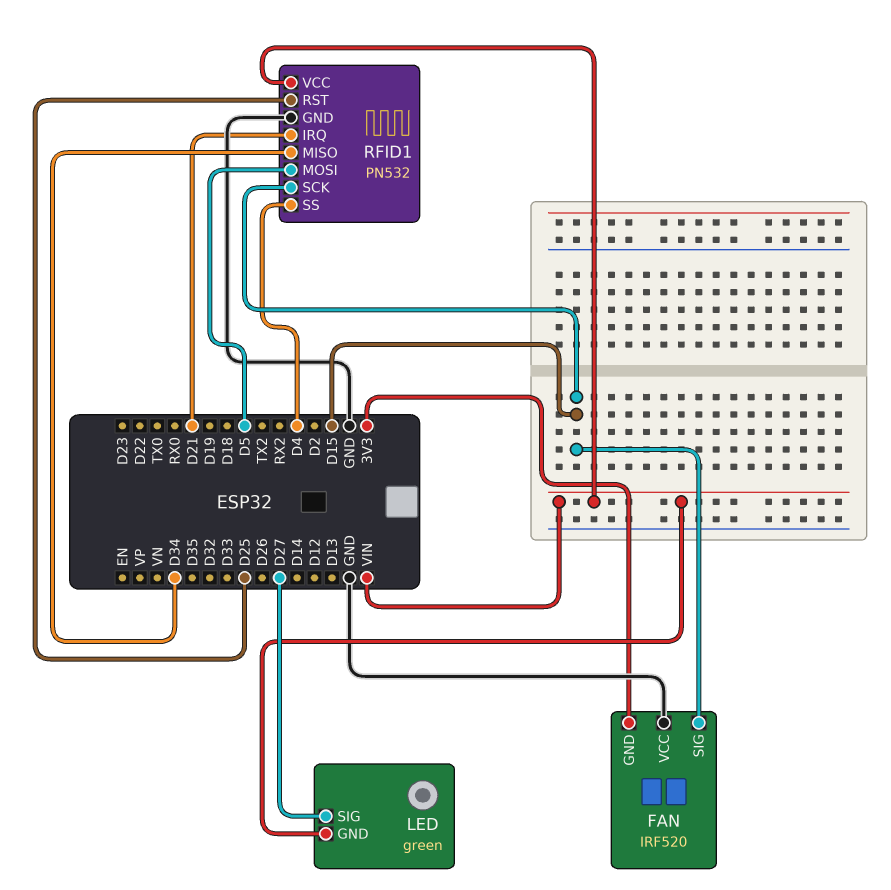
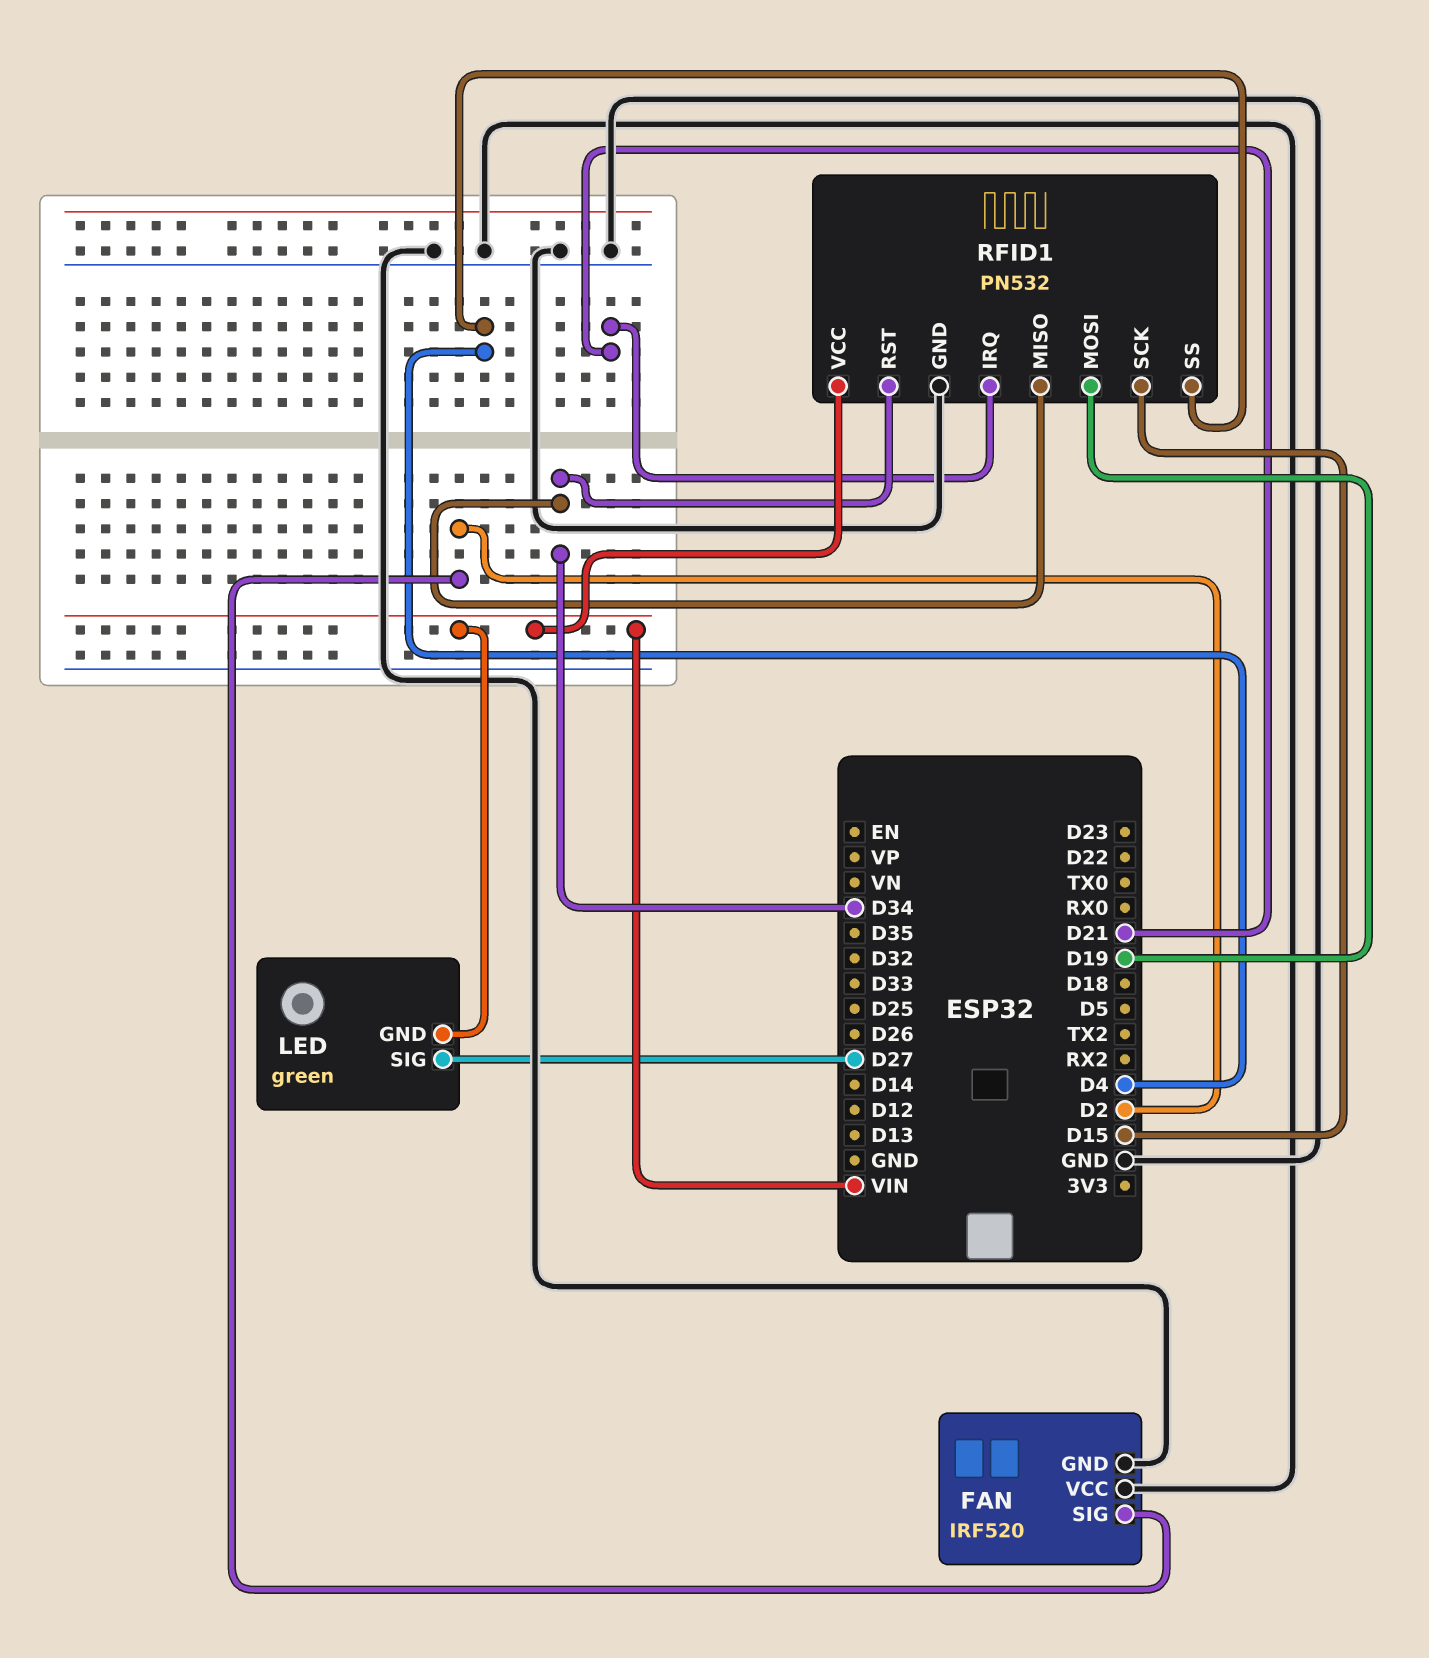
FAN pin GND: 3V3 -> GND
FAN pin SIG: D15 -> D2
RFID1 pin MOSI: D5 -> D19
RFID1 pin RST: D25 -> D34

